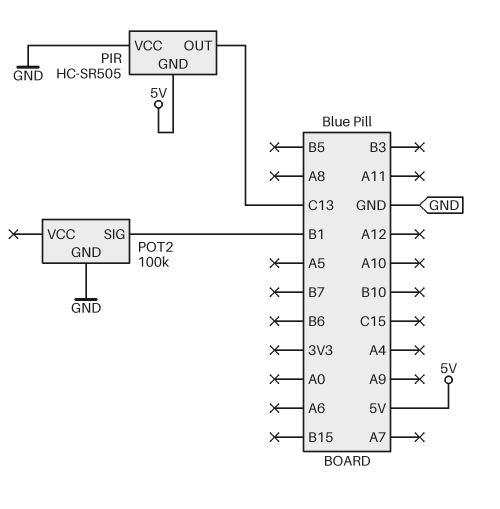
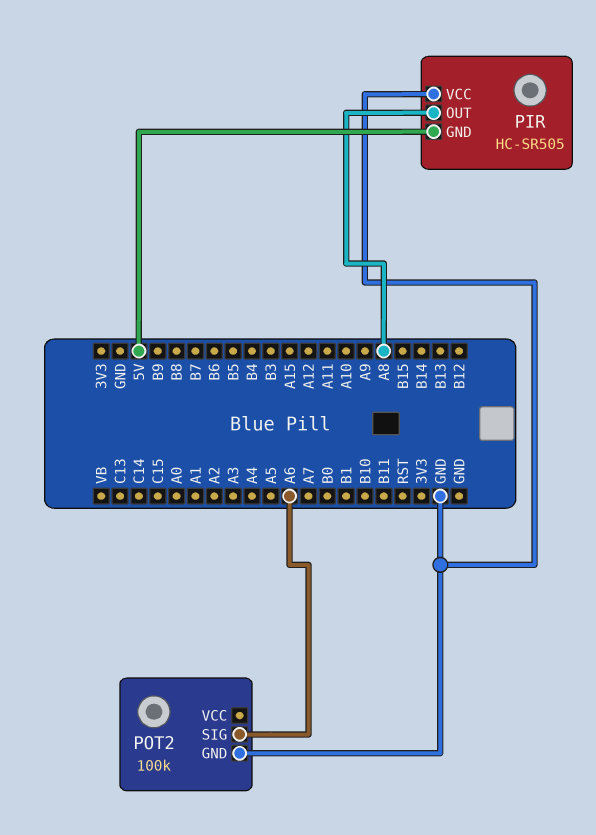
PIR pin OUT: C13 -> A8
POT2 pin SIG: B1 -> A6

